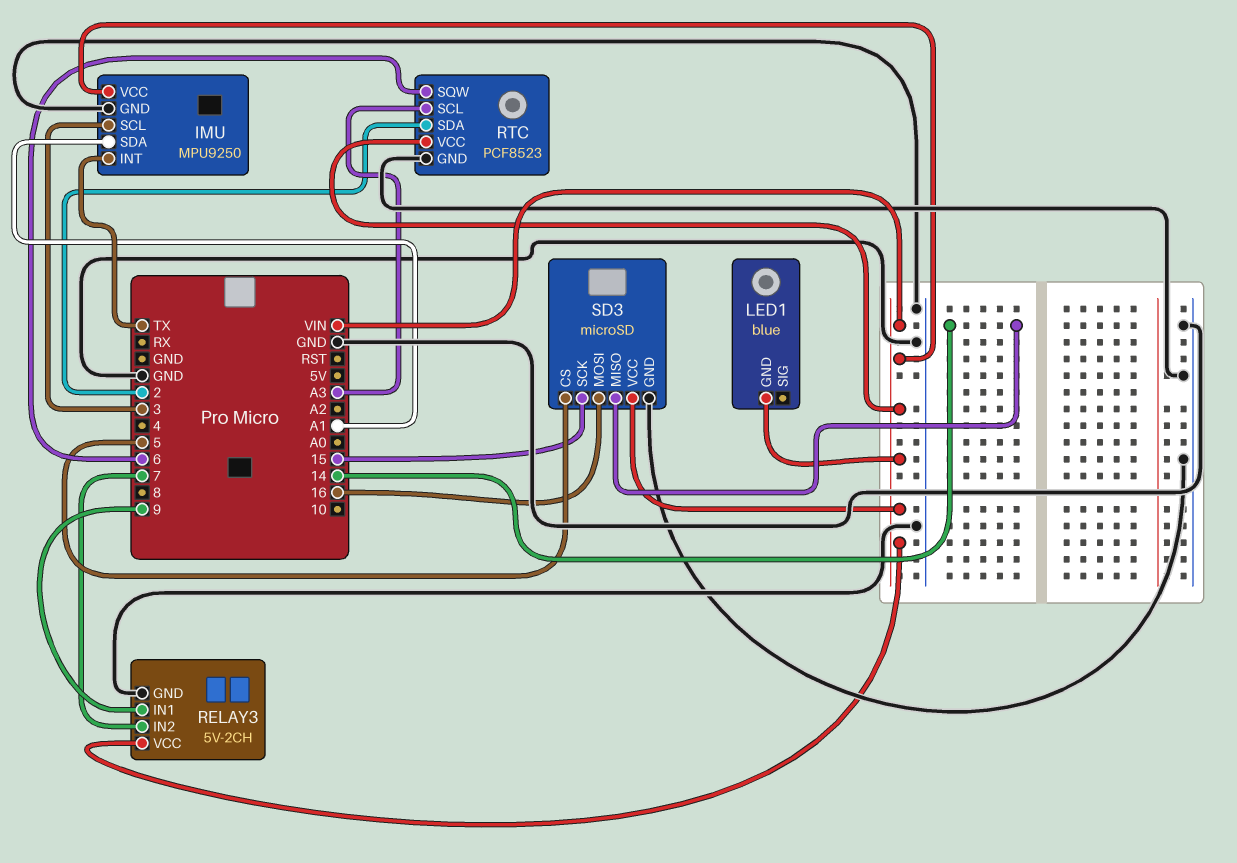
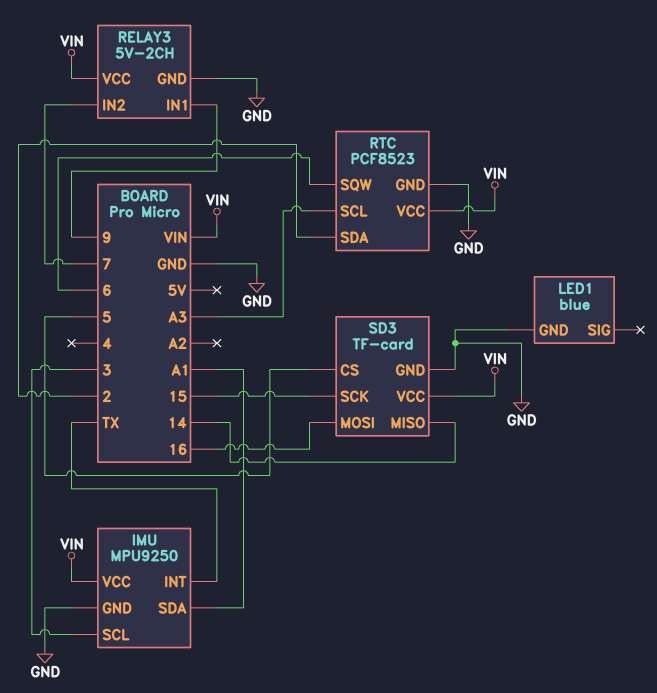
LED1 pin GND: VIN -> GND
SD3: microSD -> TF-card

